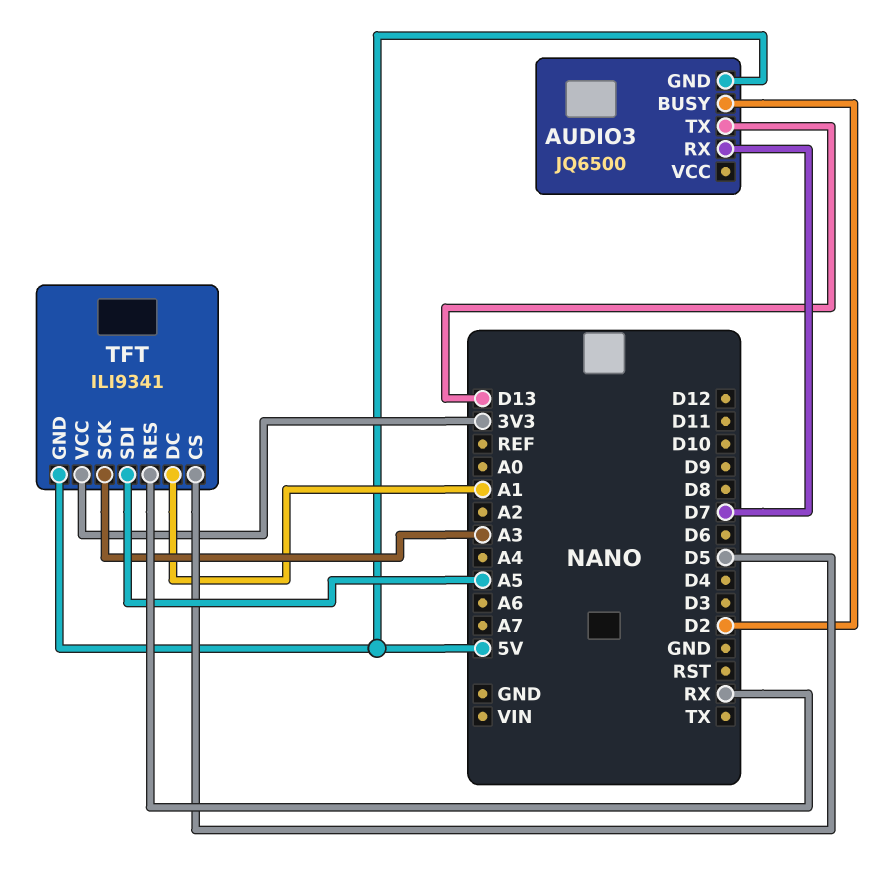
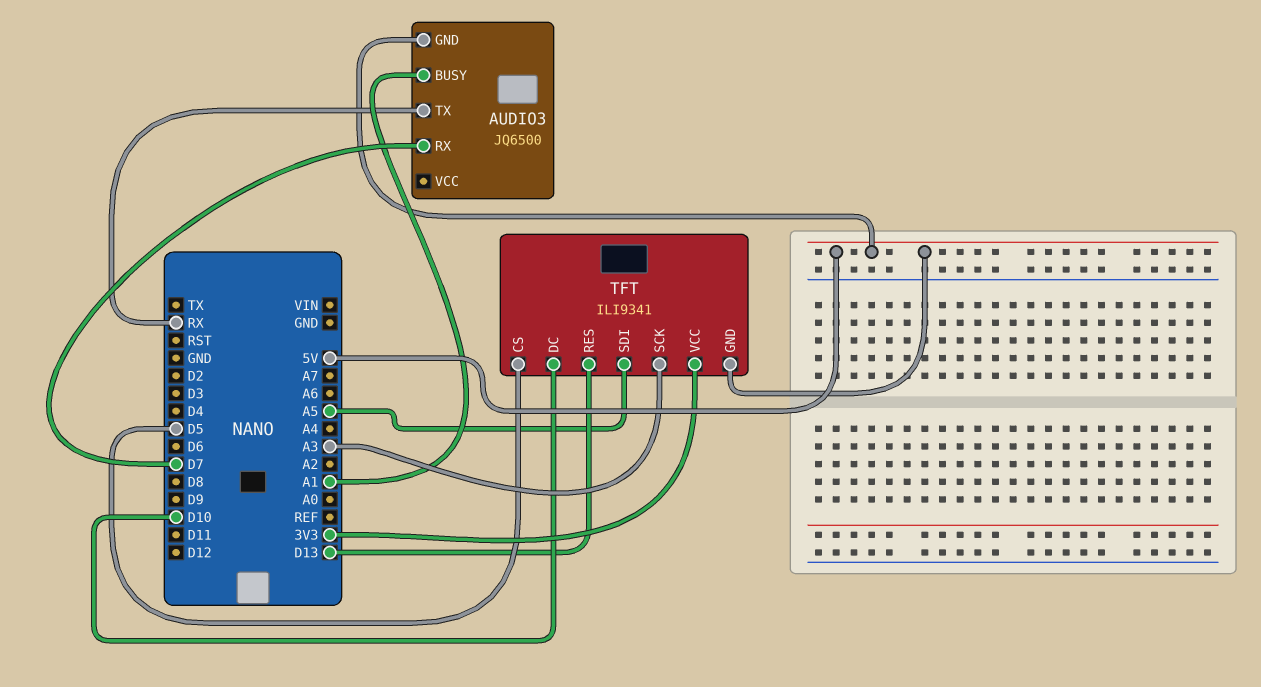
AUDIO3 pin BUSY: D2 -> A1
AUDIO3 pin TX: D13 -> RX
TFT pin DC: A1 -> D10
TFT pin RES: RX -> D13

